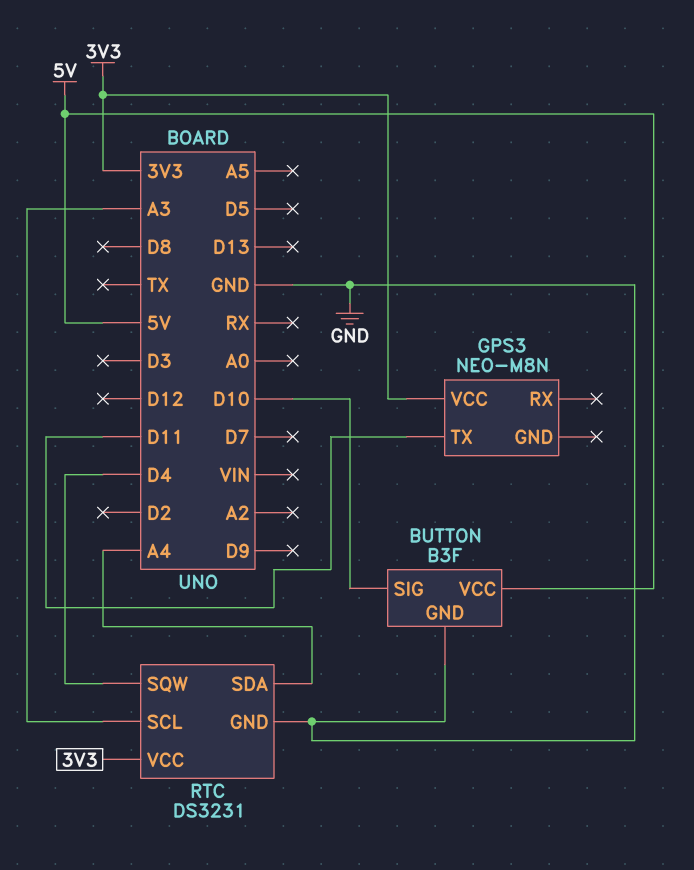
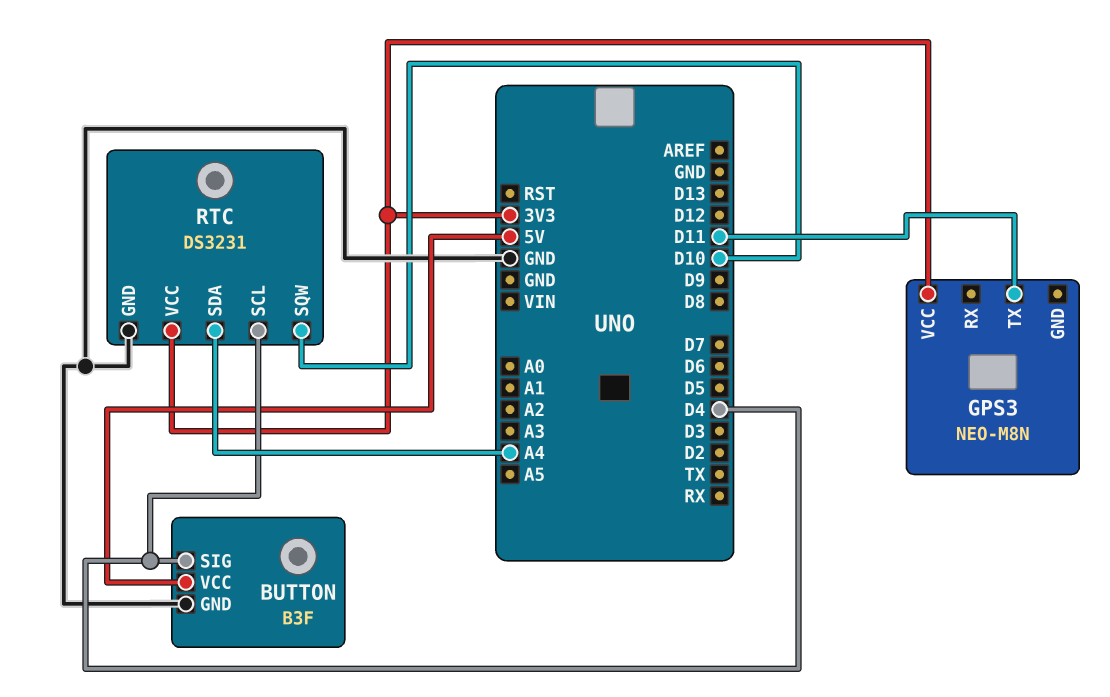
BUTTON pin SIG: D10 -> D4
RTC pin SCL: A3 -> D4
RTC pin SQW: D4 -> D10

